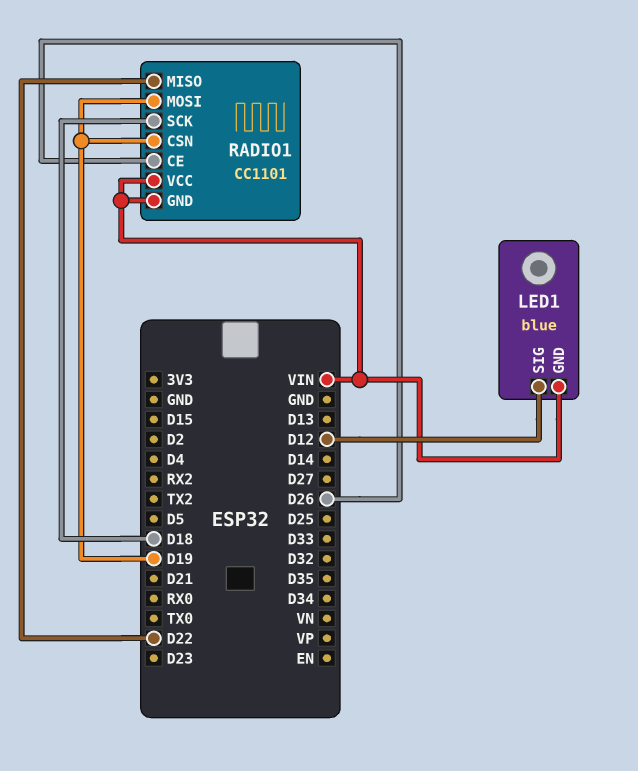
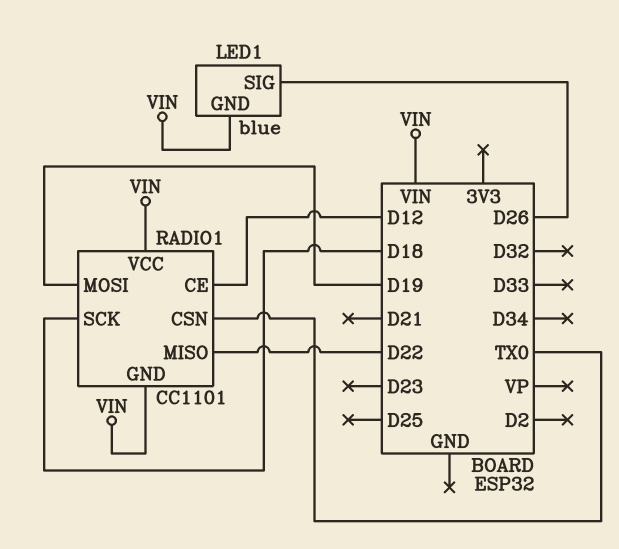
LED1 pin SIG: D12 -> D26
RADIO1 pin CE: D26 -> D12
RADIO1 pin CSN: D19 -> TX0

